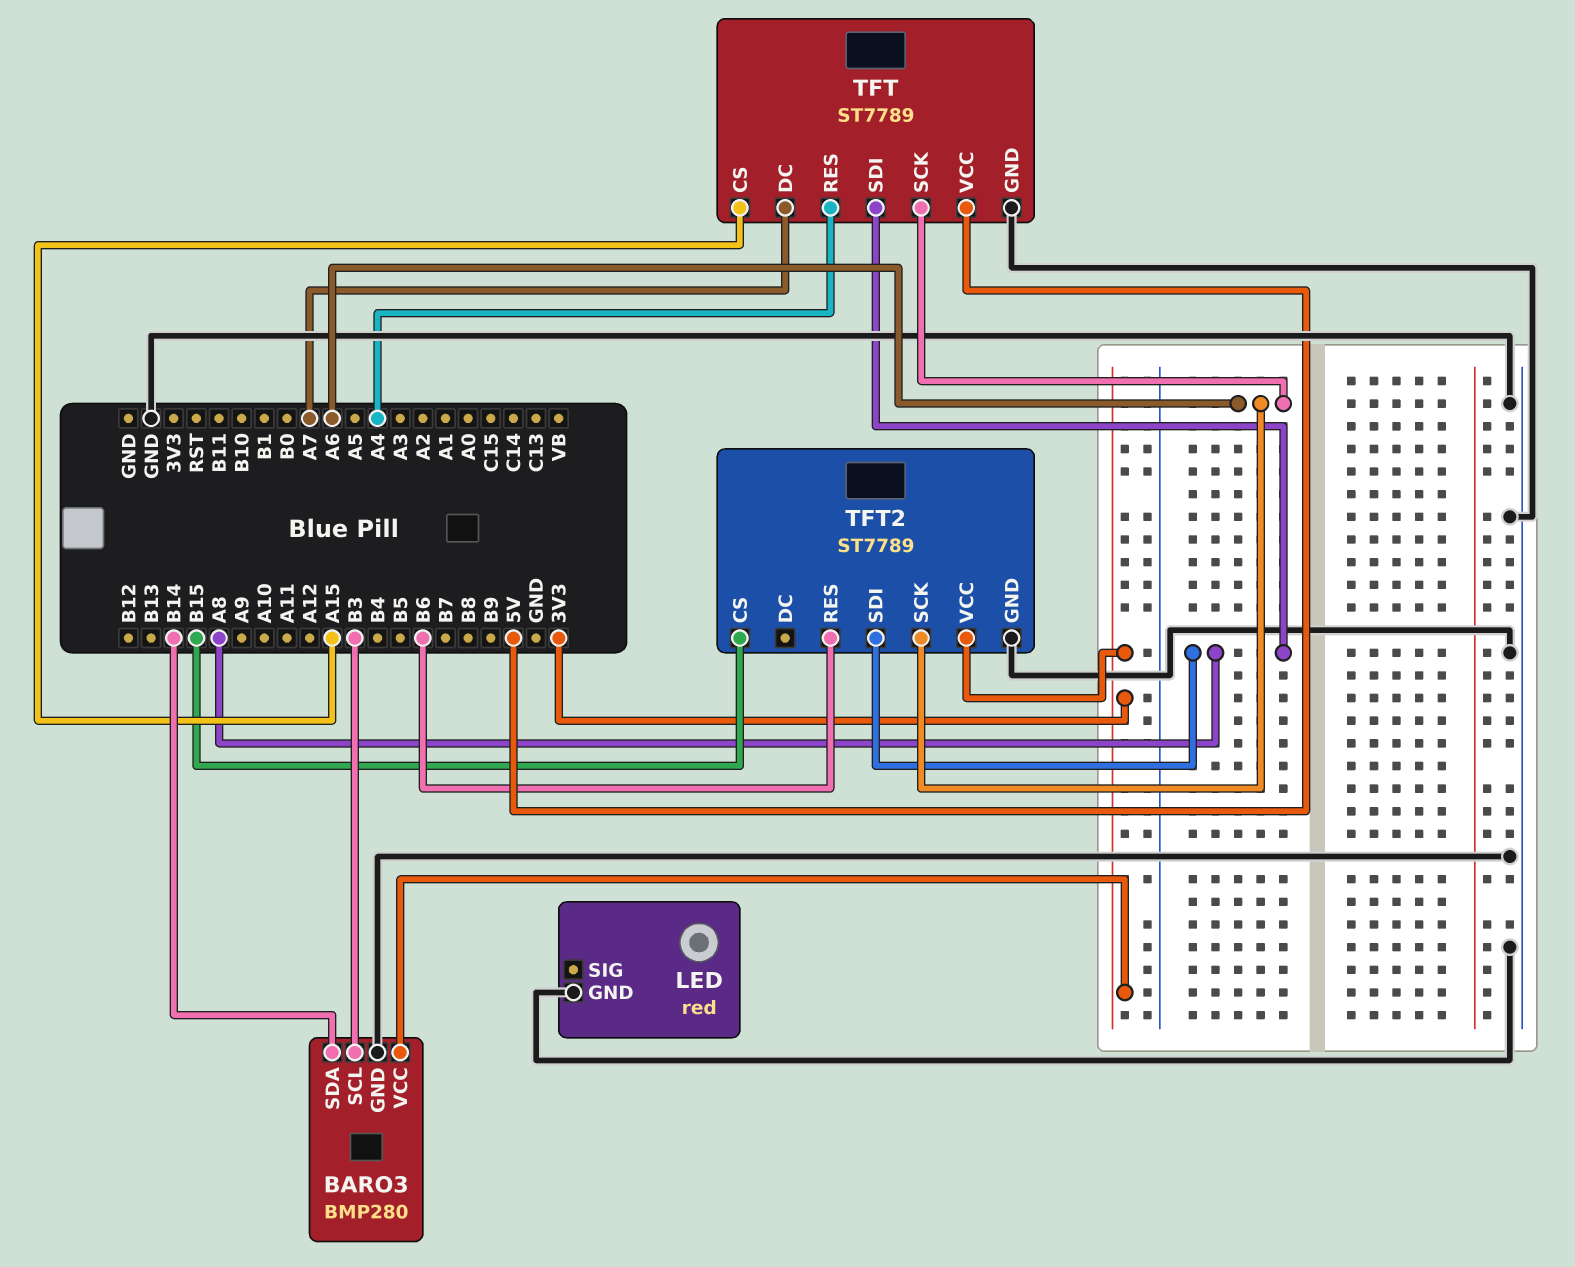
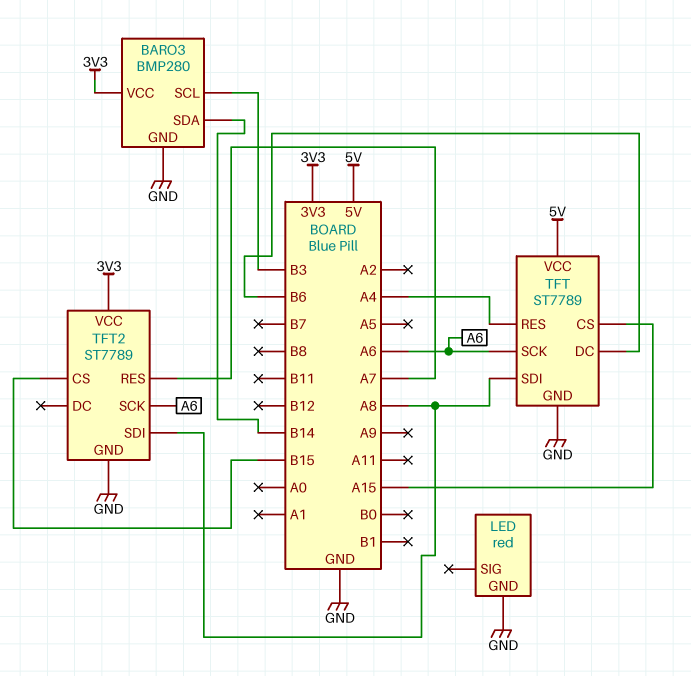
TFT pin DC: A7 -> B6
TFT2 pin RES: B6 -> A7

